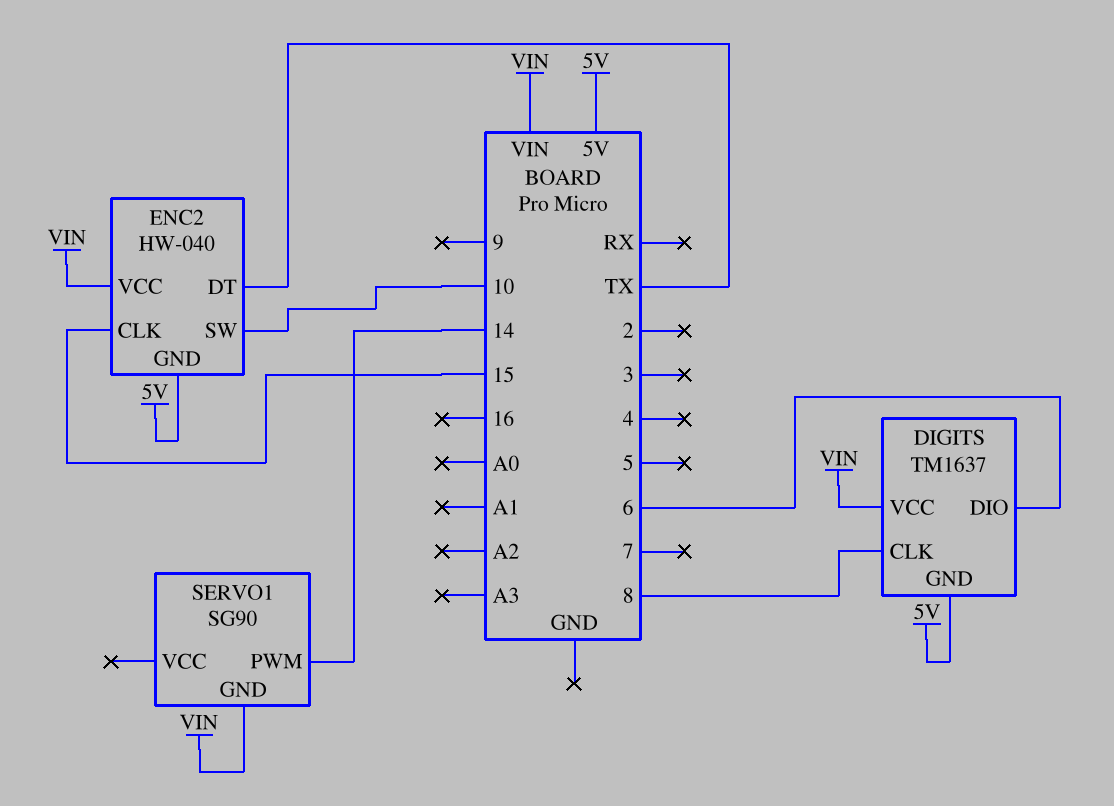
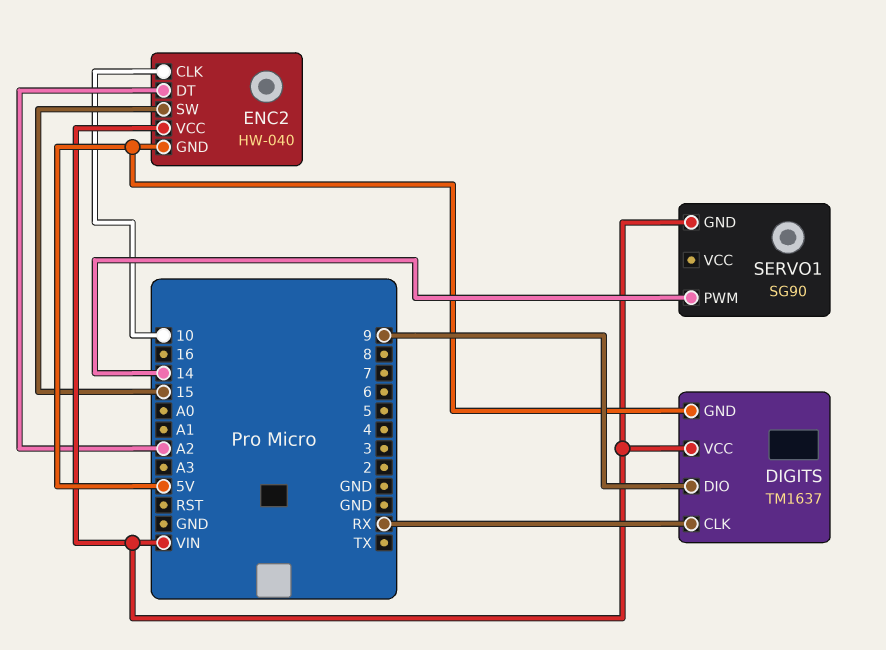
DIGITS pin CLK: 8 -> RX
DIGITS pin DIO: 6 -> 9
ENC2 pin CLK: 15 -> 10
ENC2 pin DT: TX -> A2
ENC2 pin SW: 10 -> 15

